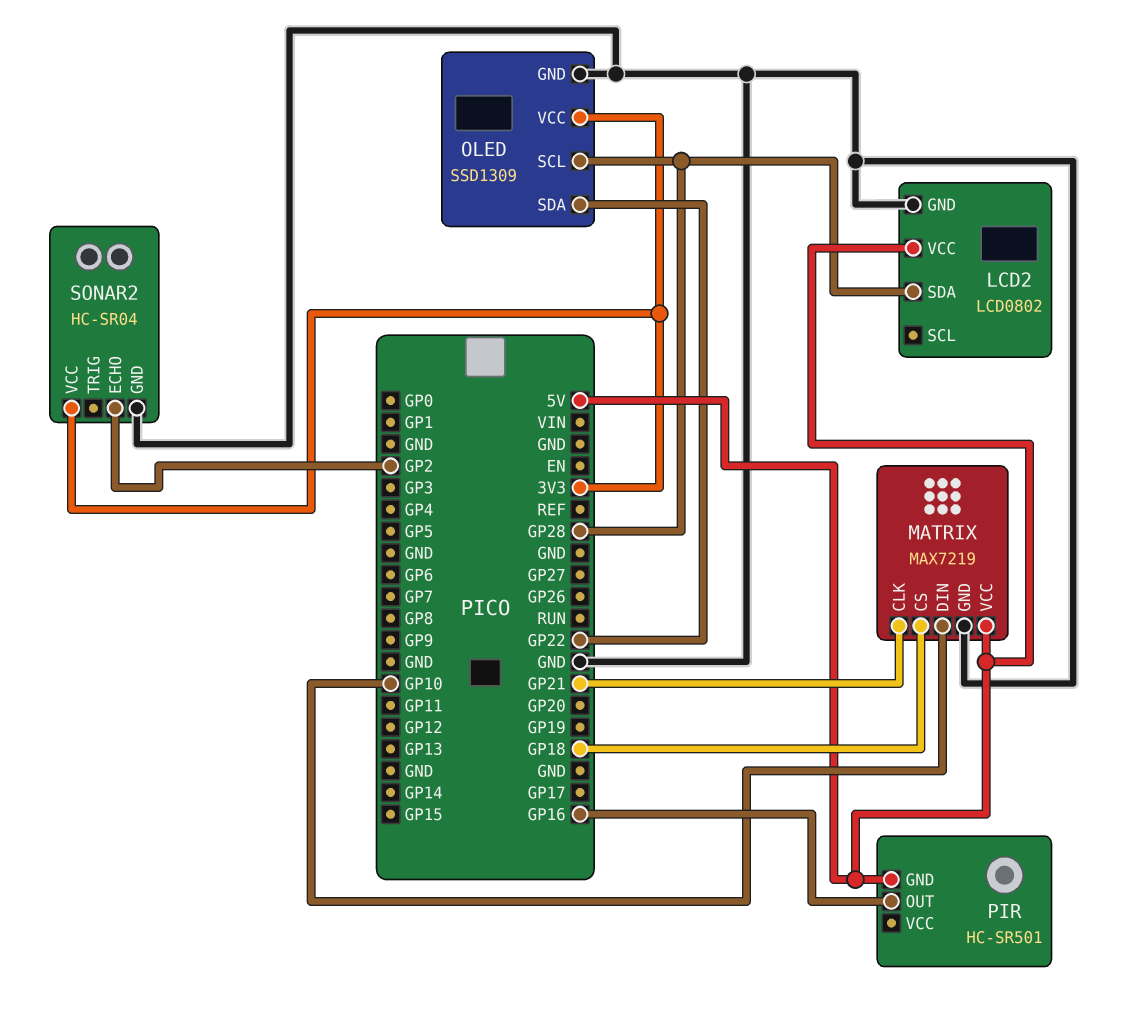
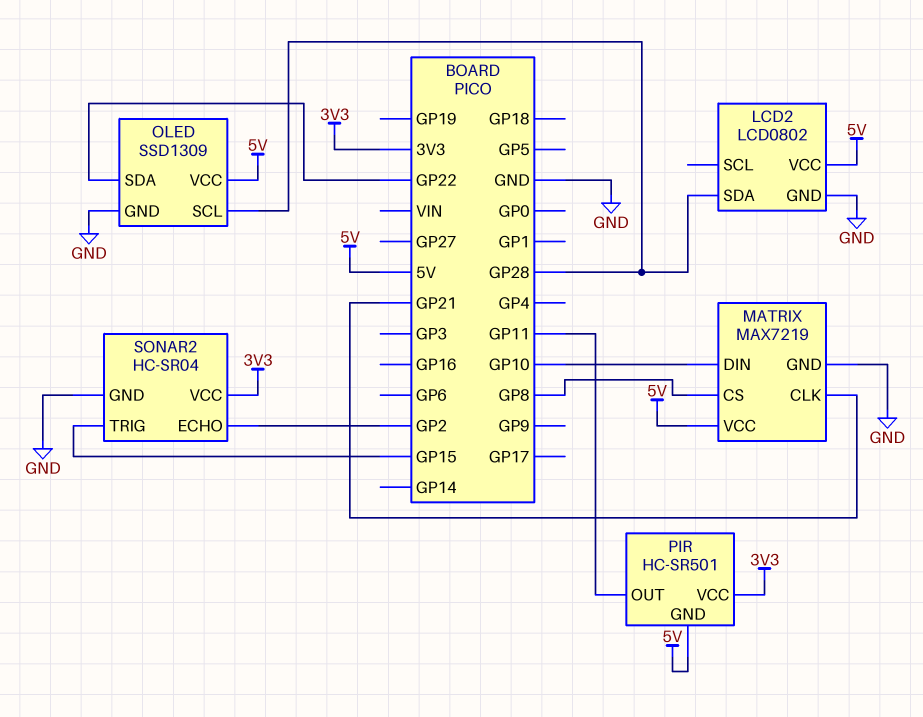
MATRIX pin CS: GP18 -> GP8
OLED pin VCC: 3V3 -> 5V
PIR pin OUT: GP16 -> GP11
PIR pin VCC: none -> 3V3
SONAR2 pin TRIG: none -> GP15

